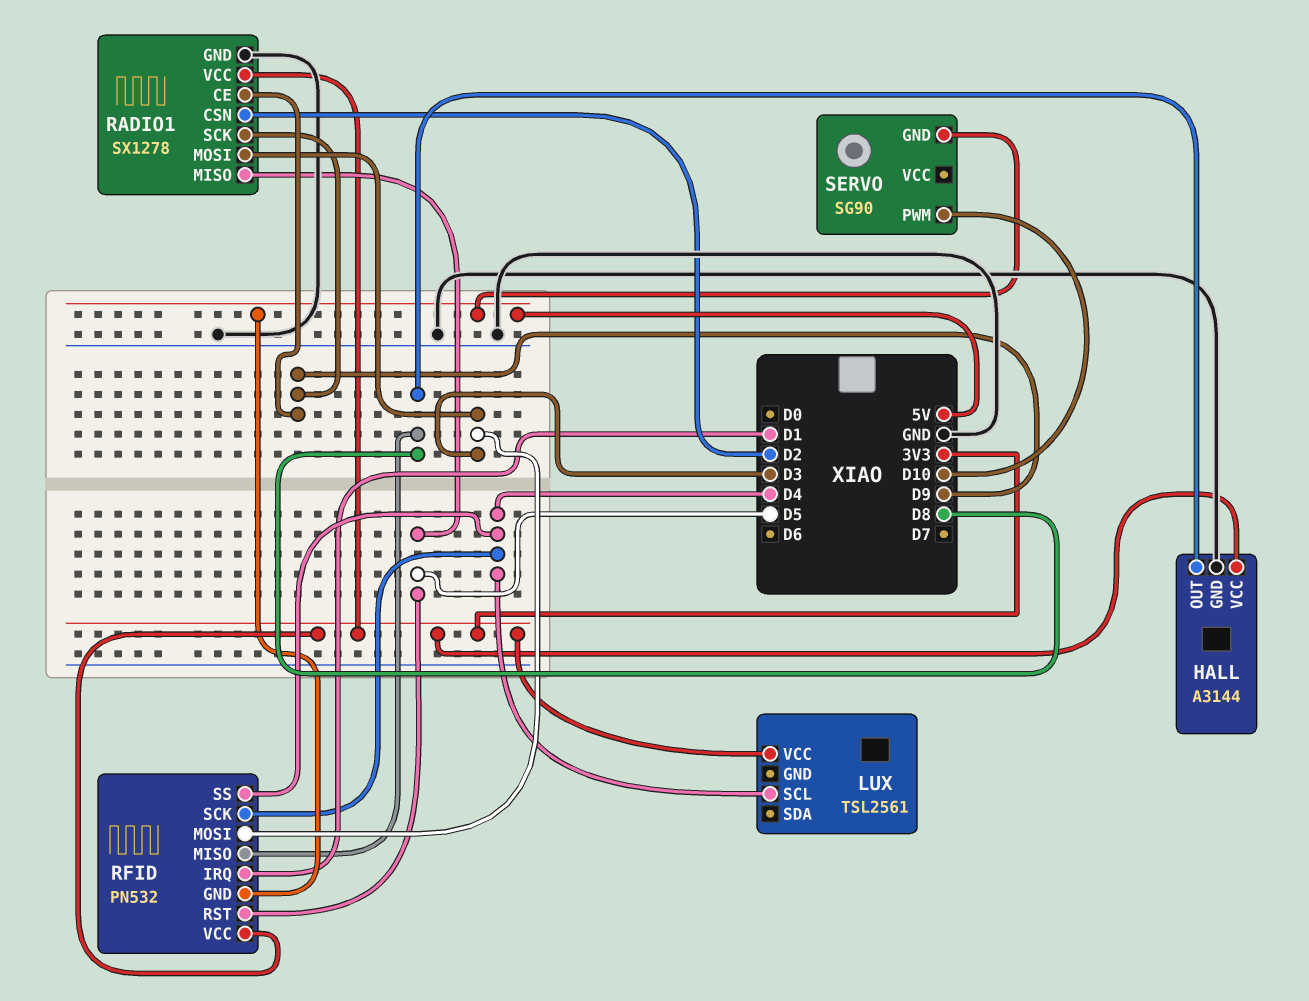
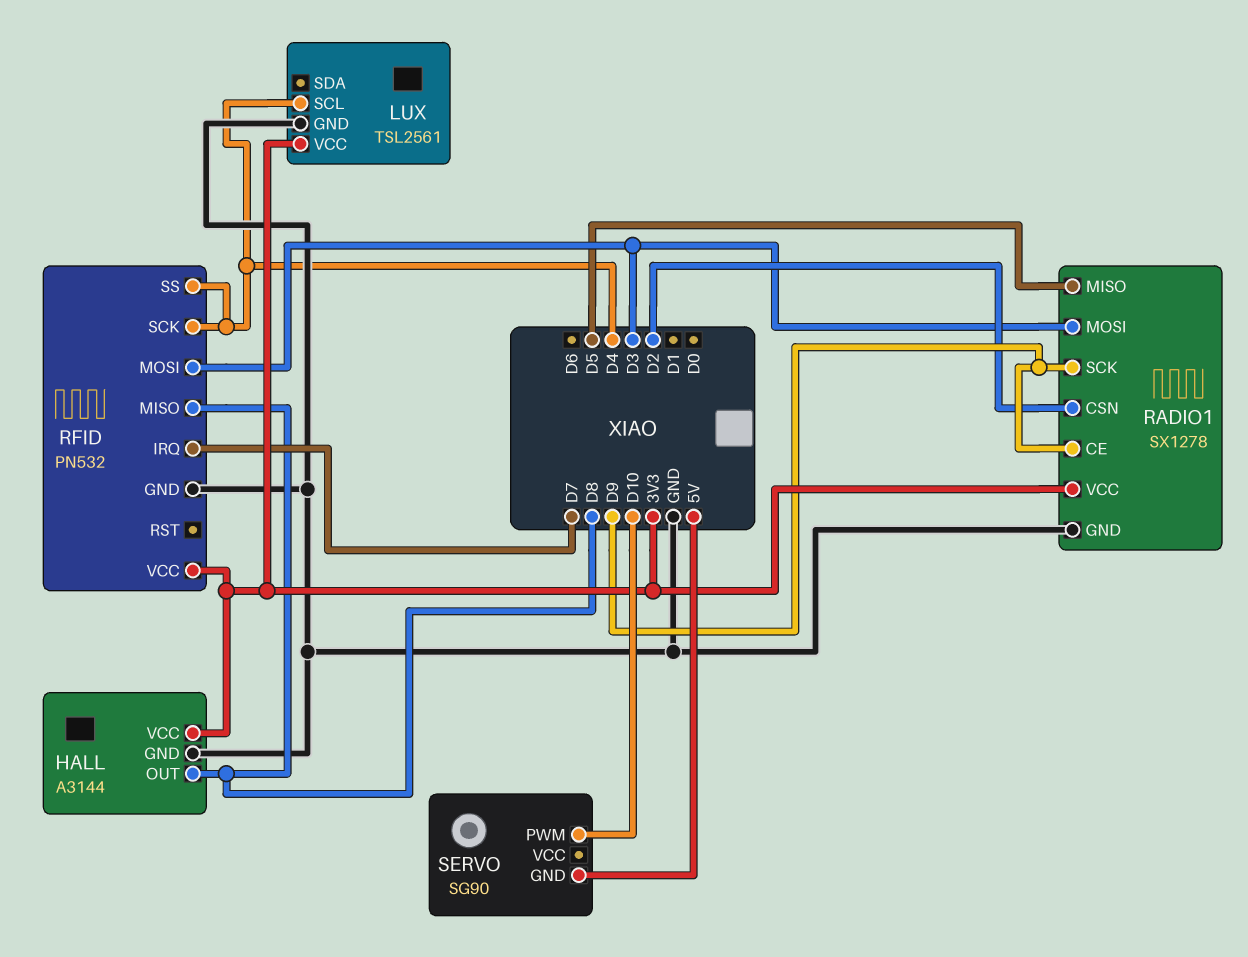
LUX pin GND: none -> GND
RFID pin GND: 5V -> GND
RFID pin IRQ: D1 -> D7
RFID pin RST: D5 -> none

